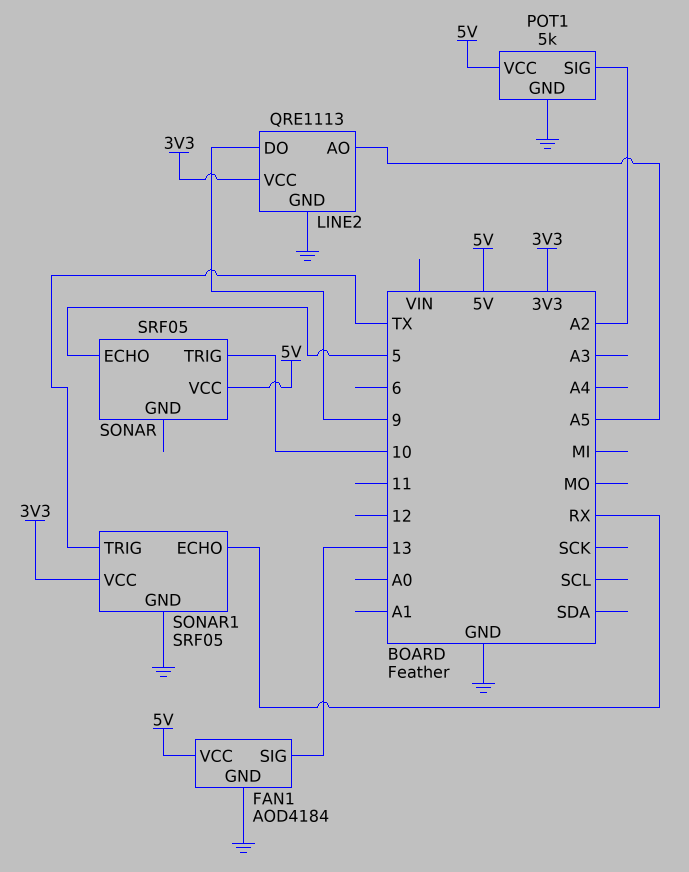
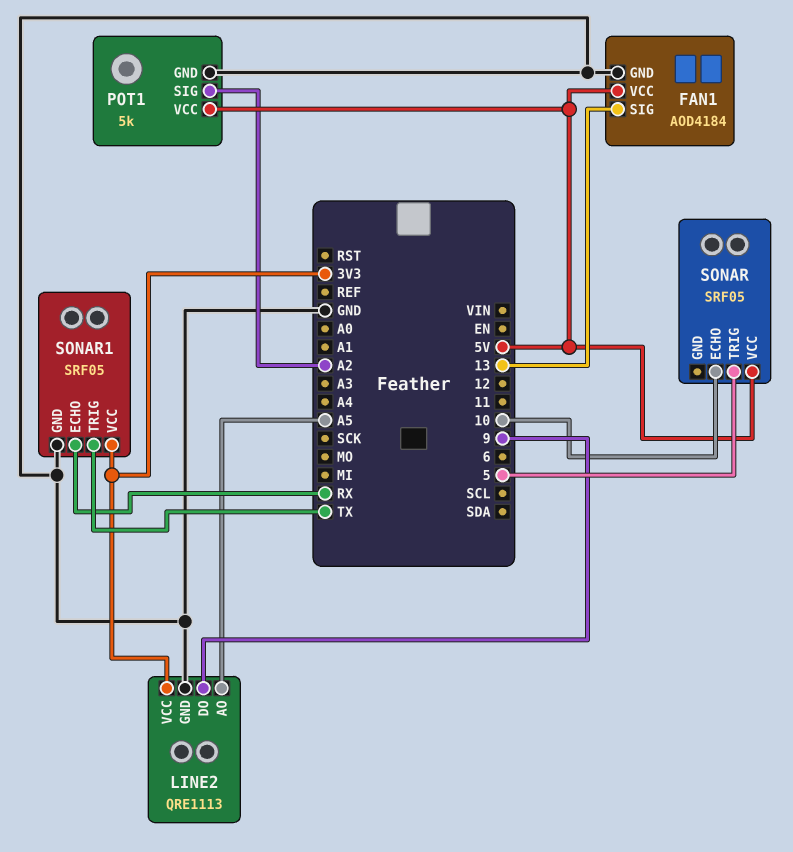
SONAR pin ECHO: 5 -> 10
SONAR pin TRIG: 10 -> 5

